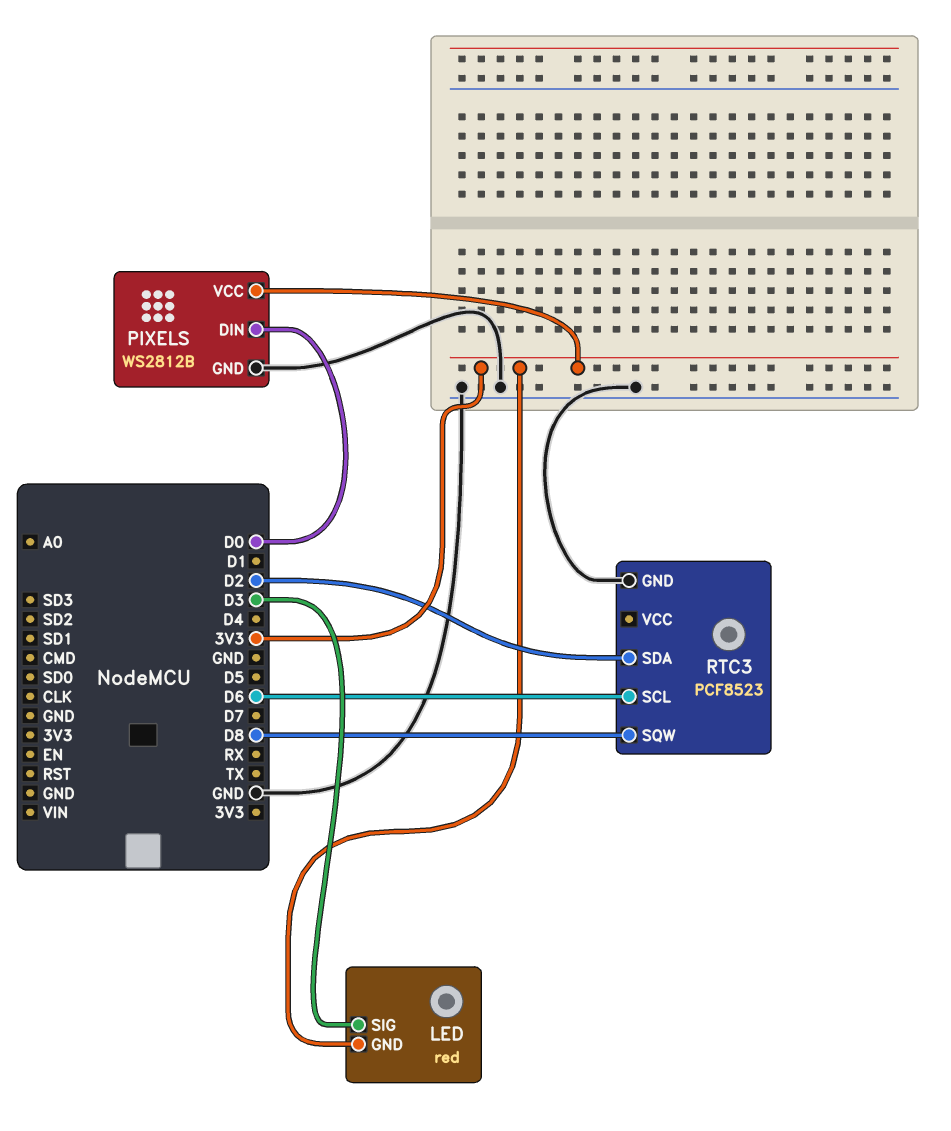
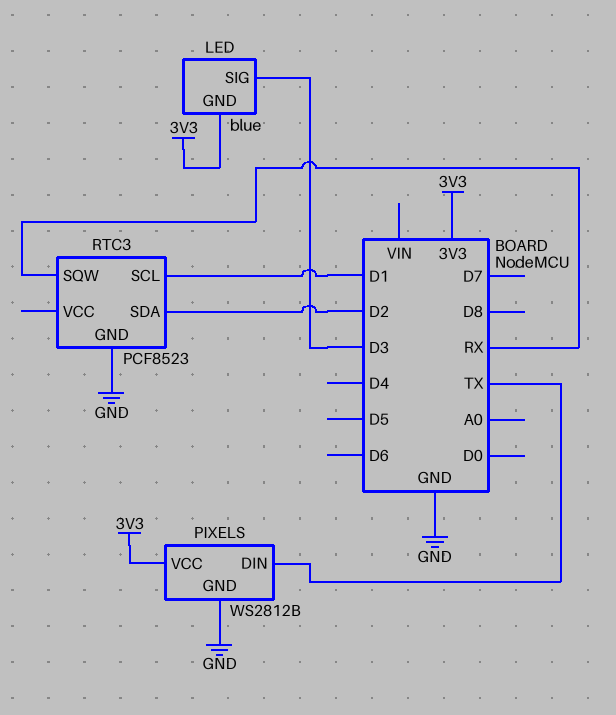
LED: red -> blue
PIXELS pin DIN: D0 -> TX
RTC3 pin SCL: D6 -> D1
RTC3 pin SQW: D8 -> RX

